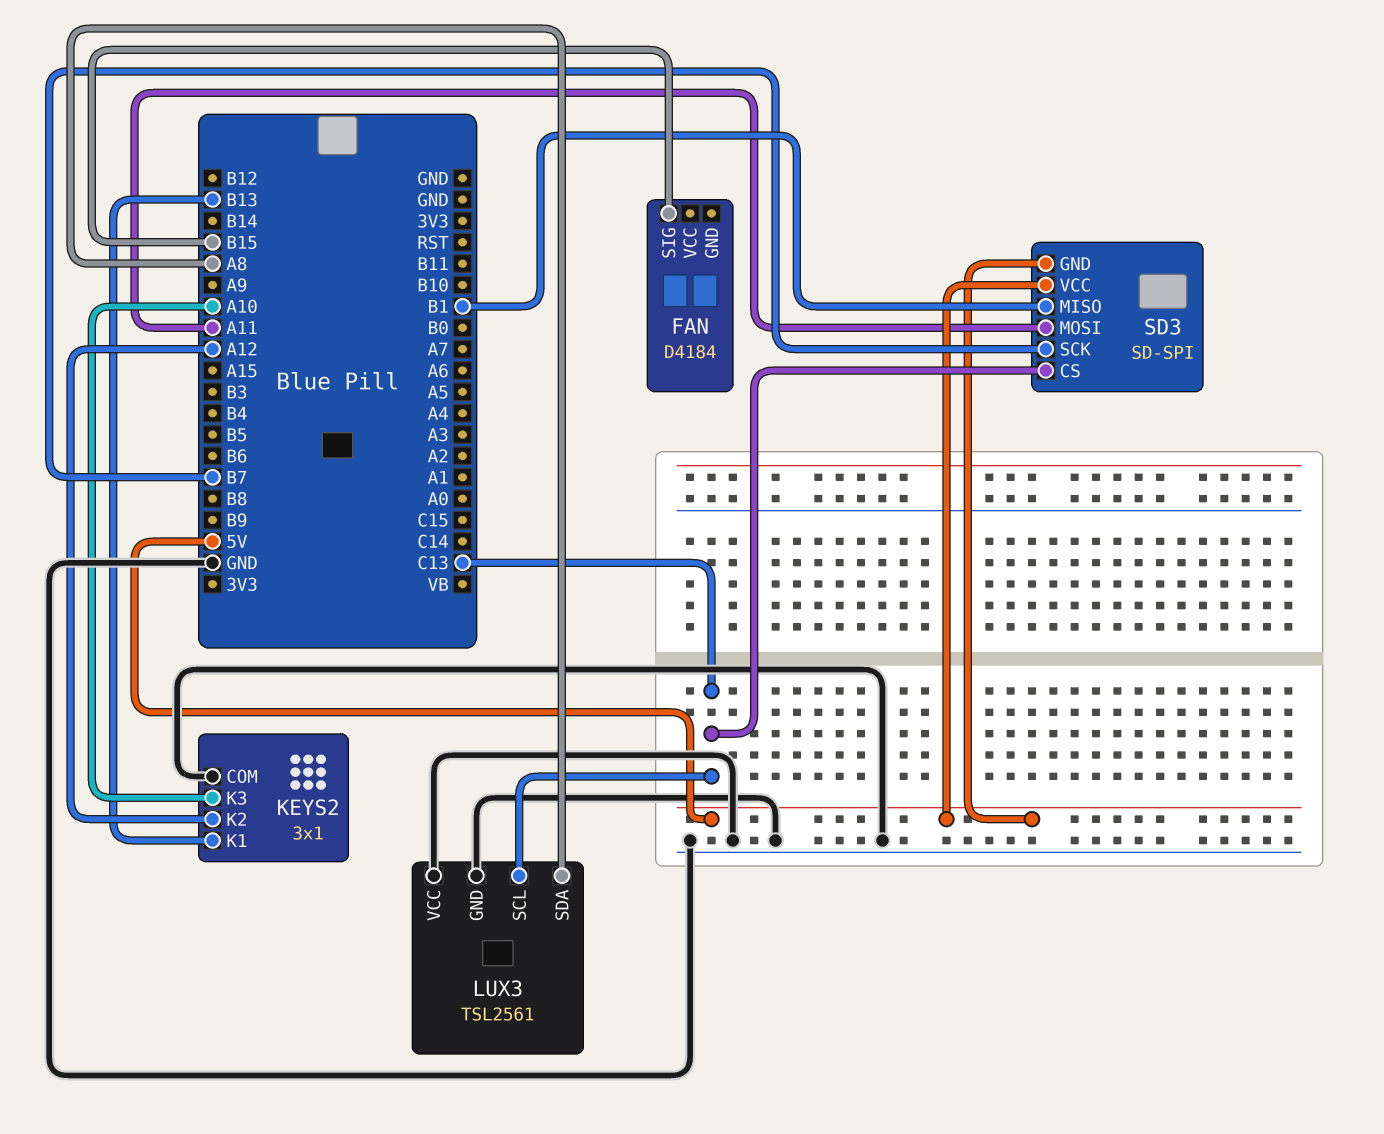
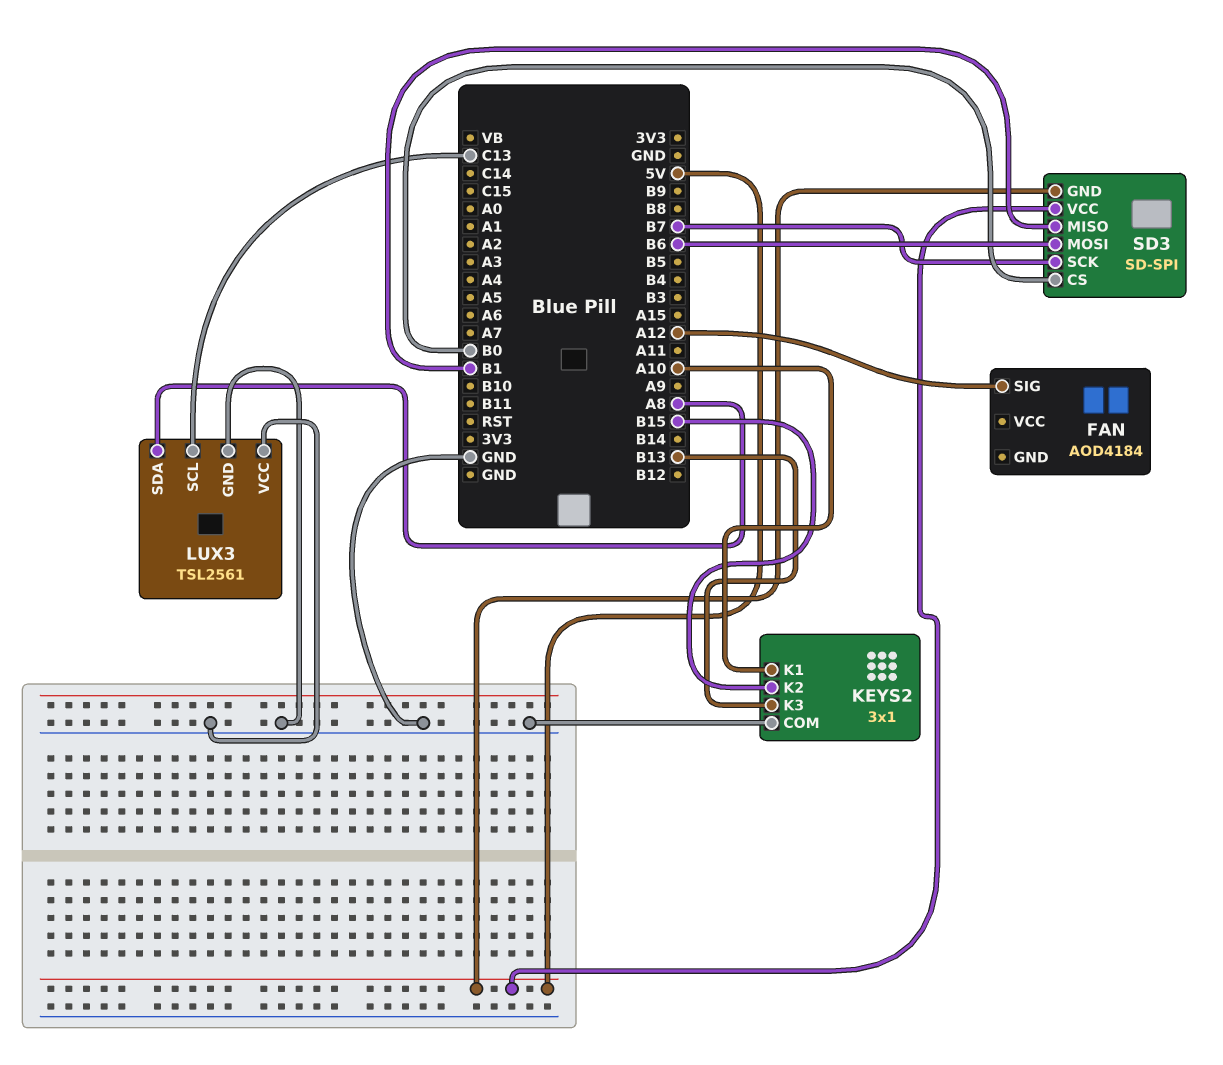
FAN: D4184 -> AOD4184
FAN pin SIG: B15 -> A12
KEYS2 pin K1: B13 -> A10
KEYS2 pin K2: A12 -> B15
KEYS2 pin K3: A10 -> B13
SD3 pin CS: C13 -> B0
SD3 pin MOSI: A11 -> B6

